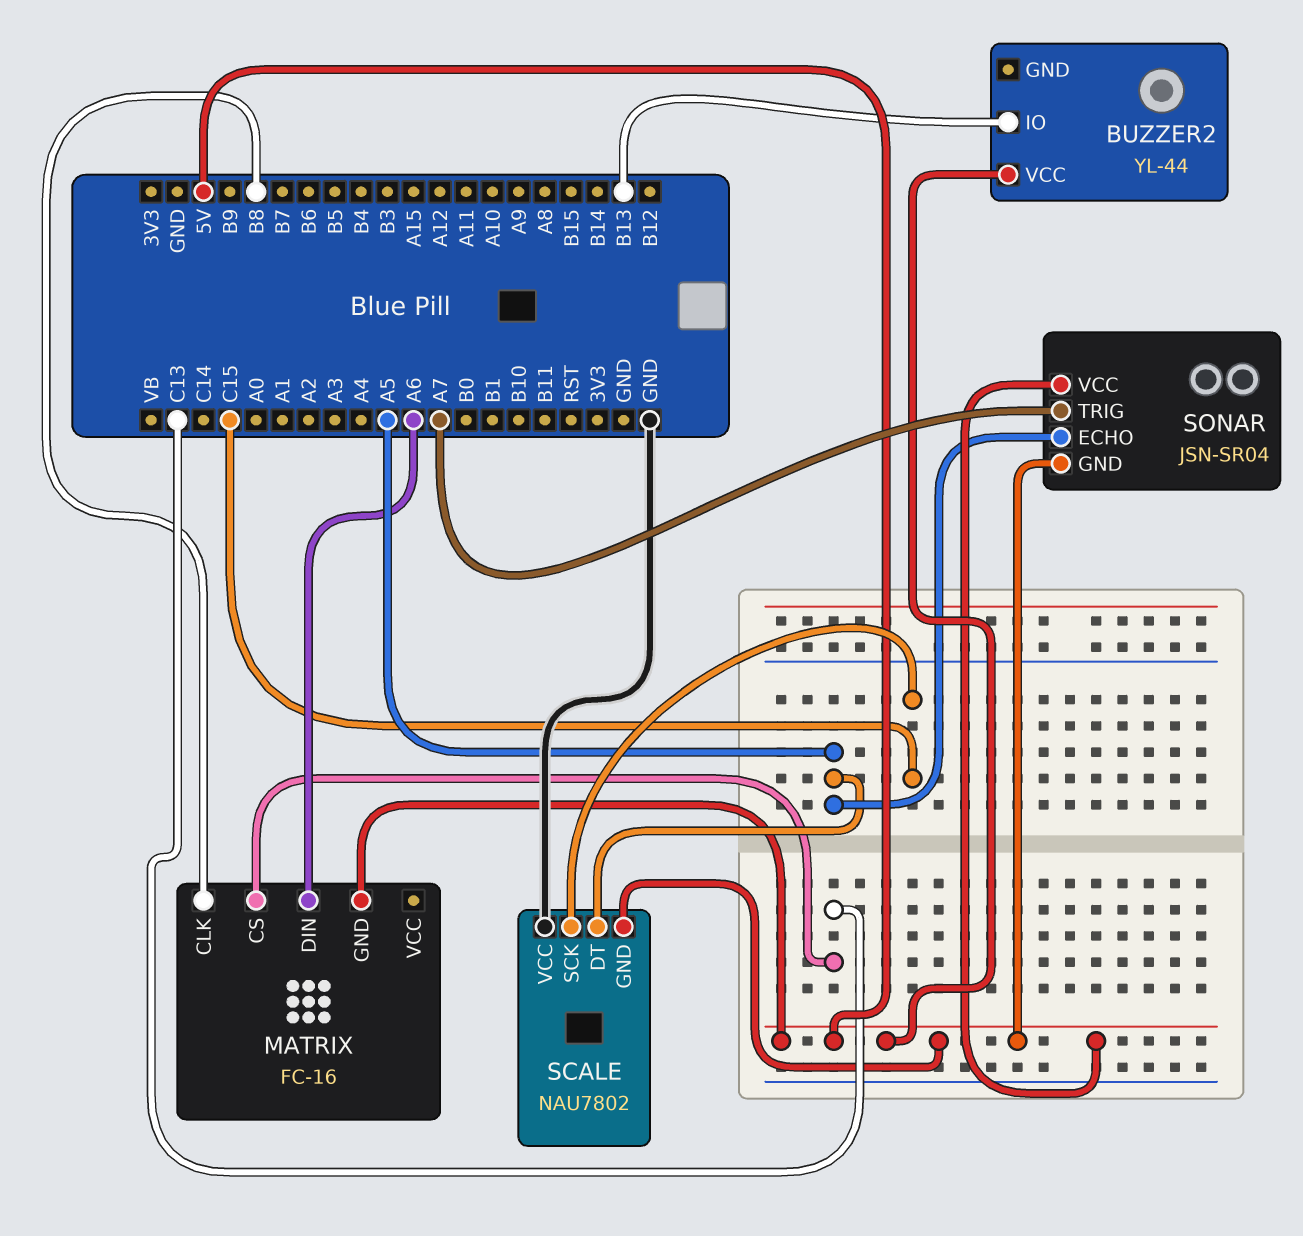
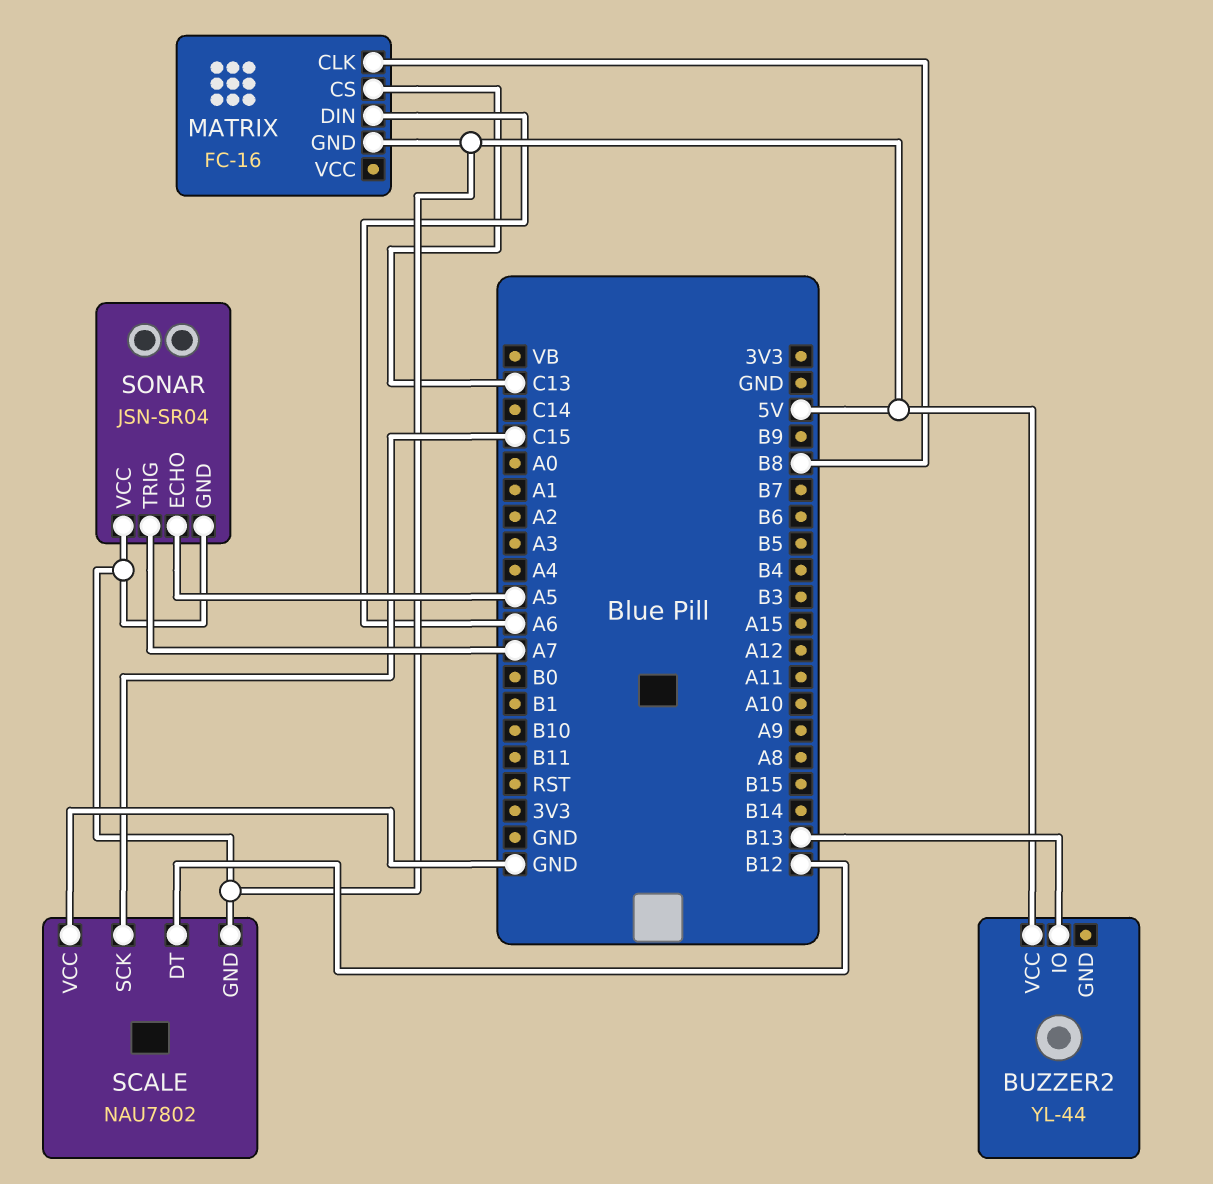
SCALE pin DT: A5 -> B12

